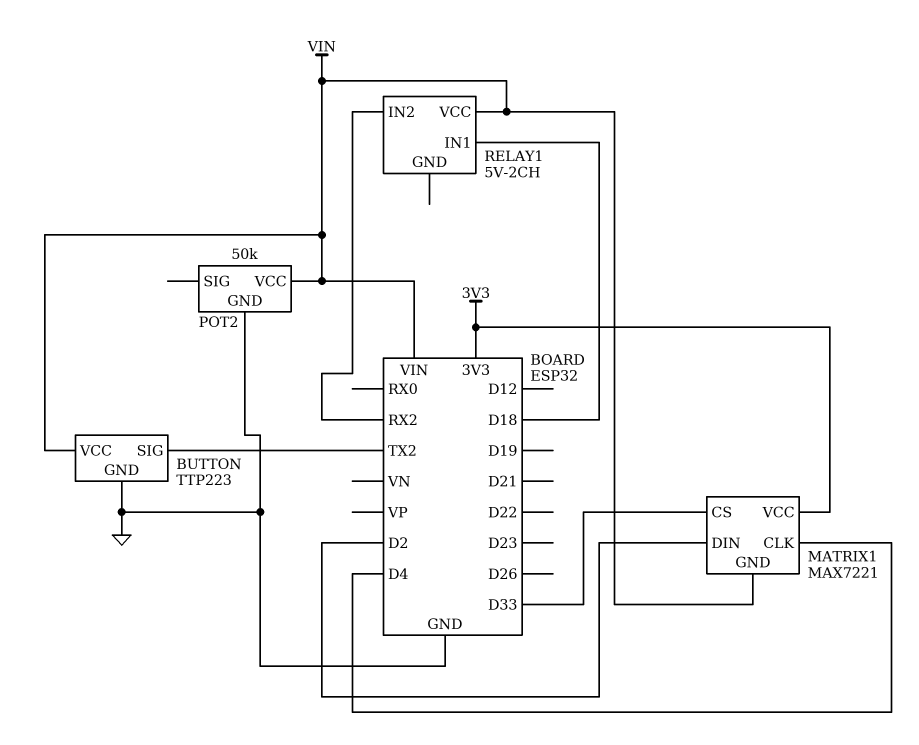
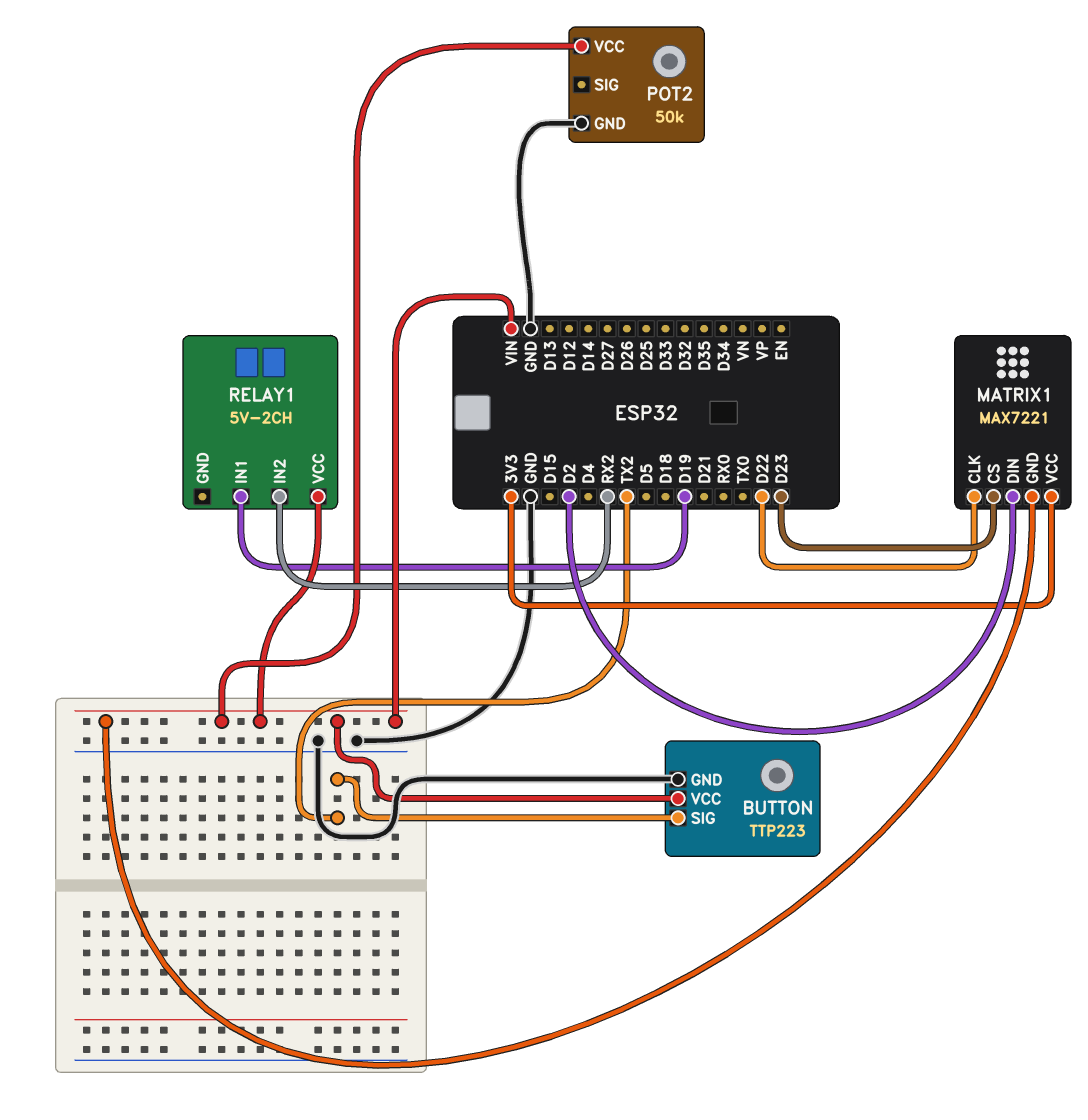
MATRIX1 pin CLK: D4 -> D22
MATRIX1 pin CS: D33 -> D23
RELAY1 pin IN1: D18 -> D19

